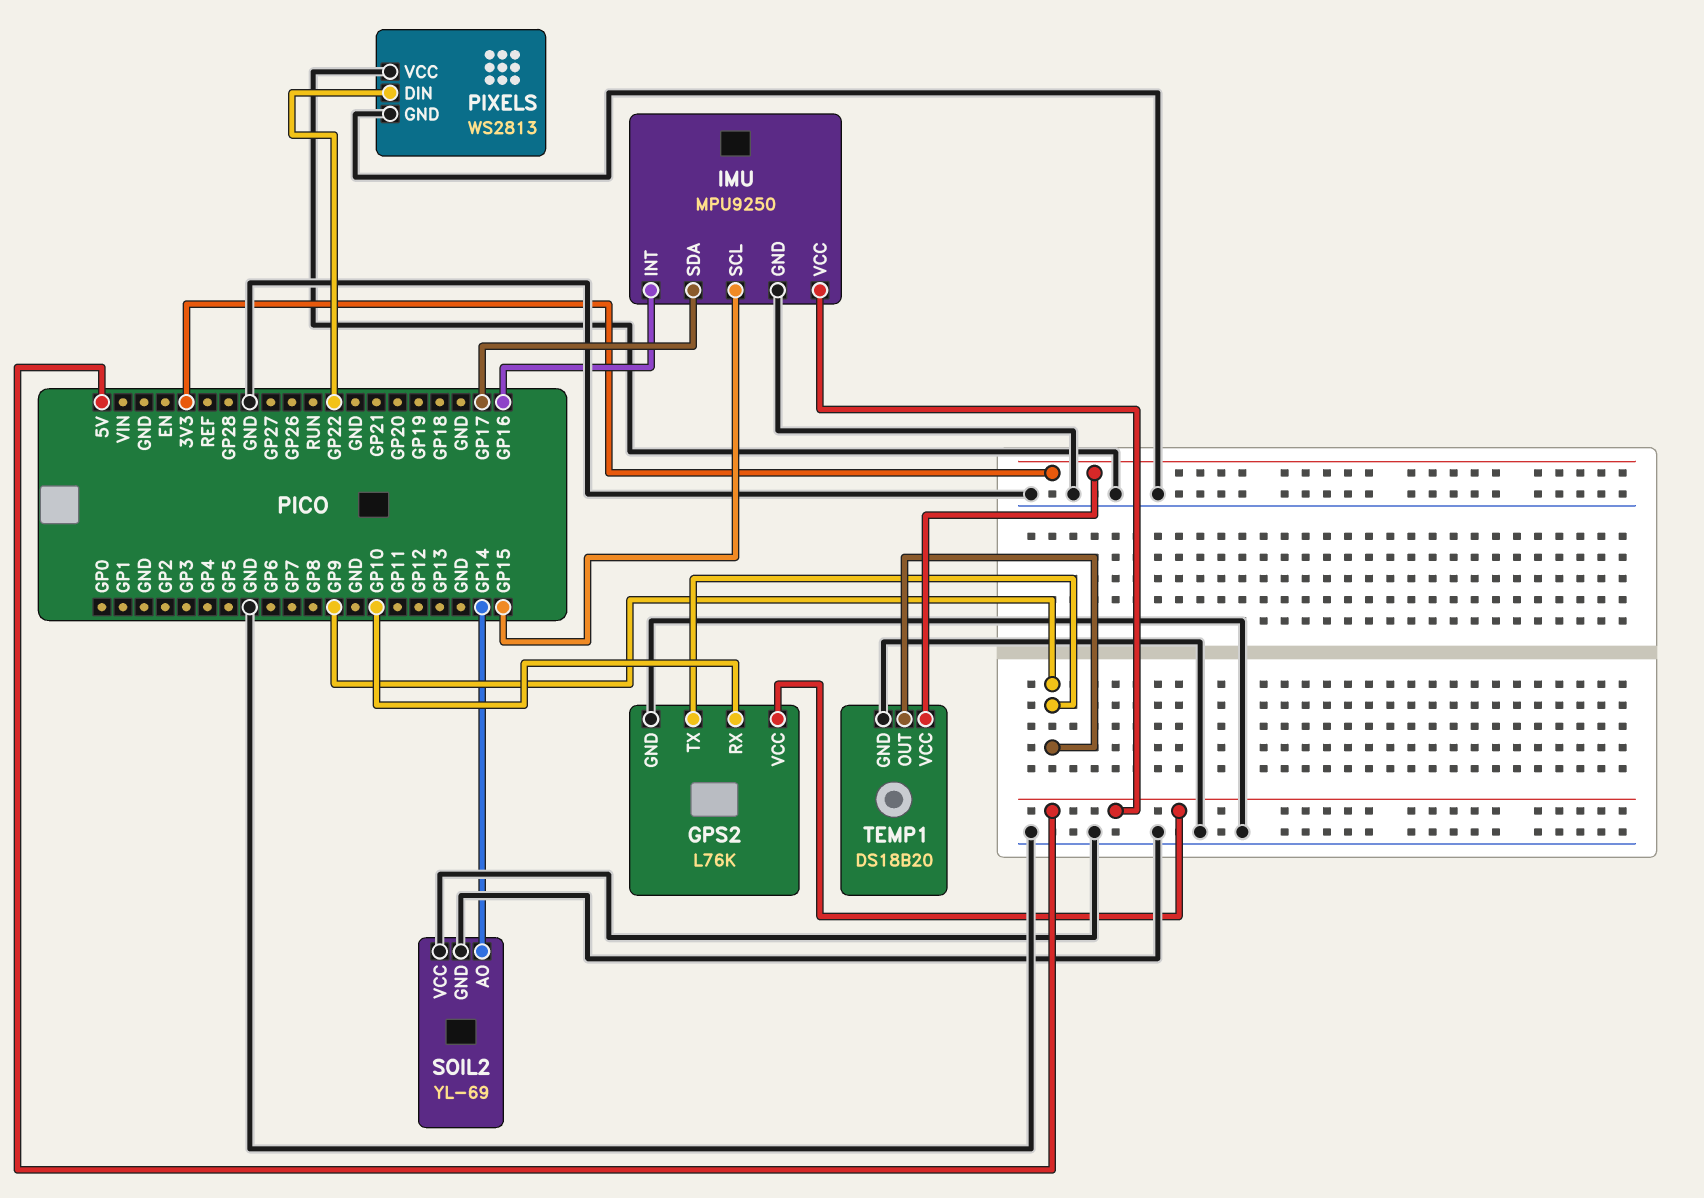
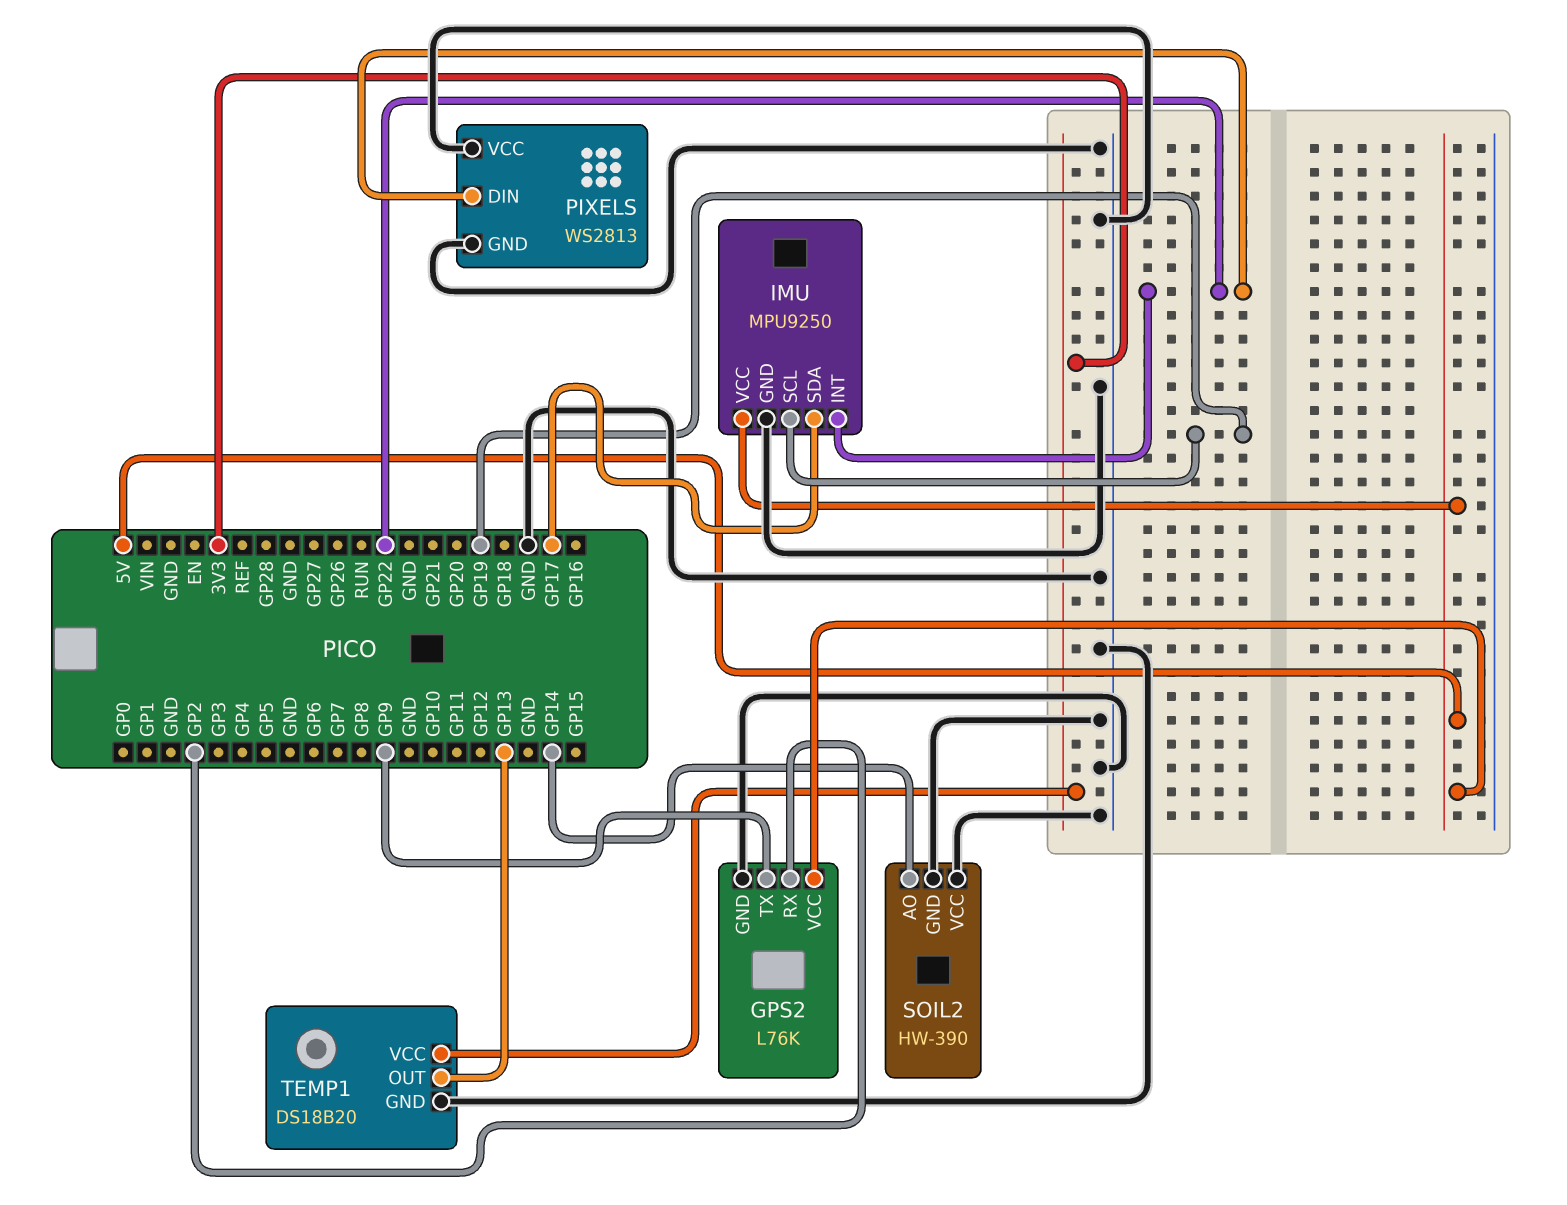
GPS2 pin RX: GP10 -> GP2
IMU pin INT: GP16 -> GP22
IMU pin SCL: GP15 -> GP19
SOIL2: YL-69 -> HW-390
TEMP1 pin OUT: GP9 -> GP13

